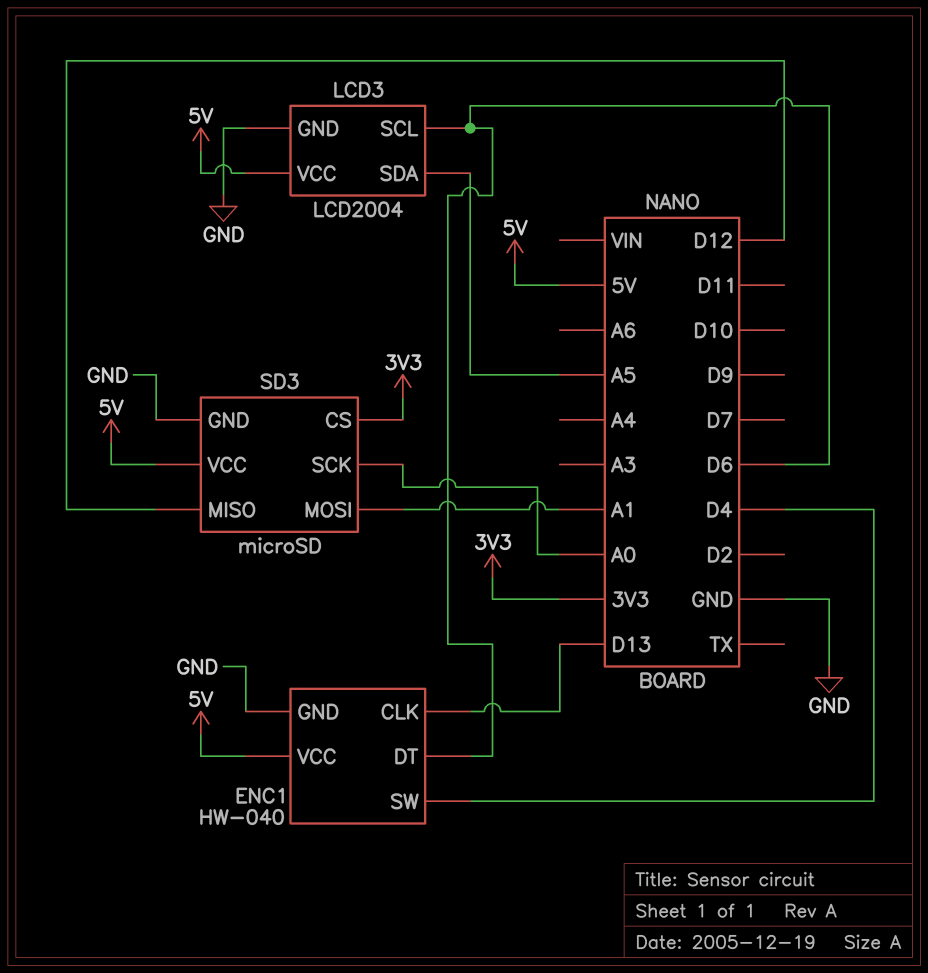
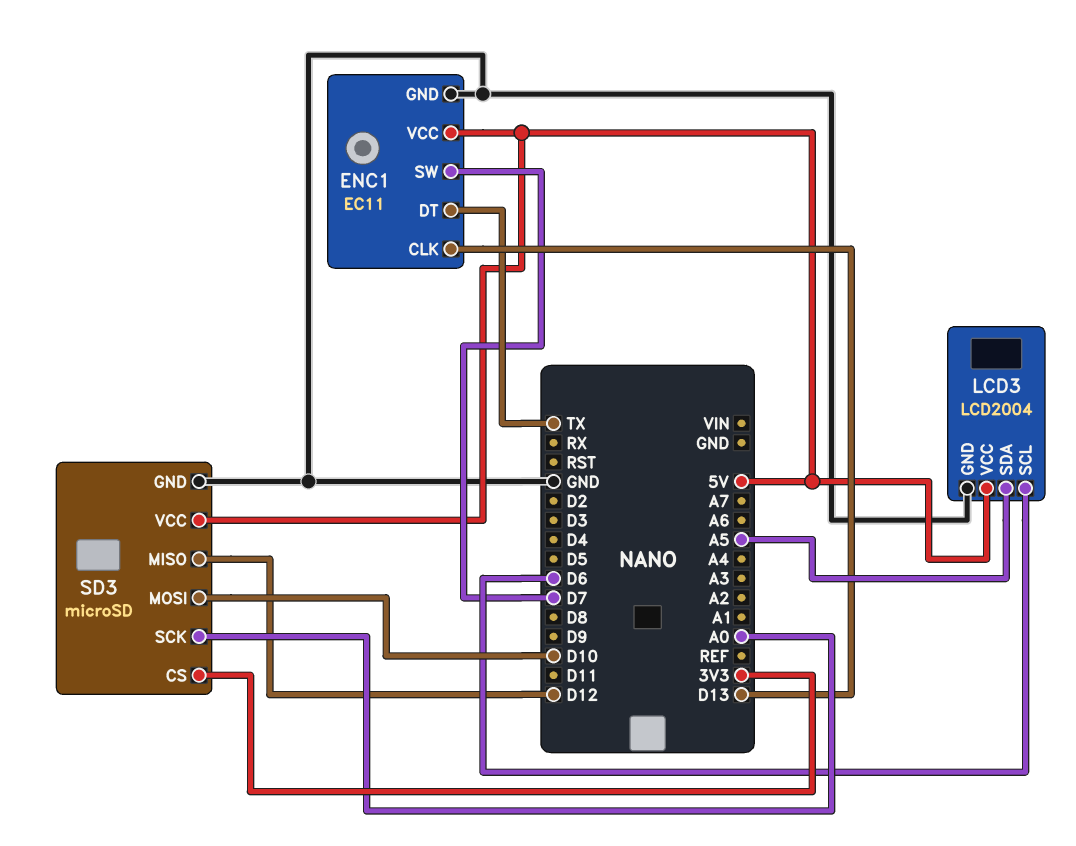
ENC1: HW-040 -> EC11
ENC1 pin DT: D6 -> TX
ENC1 pin SW: D4 -> D7
SD3 pin MOSI: A1 -> D10

